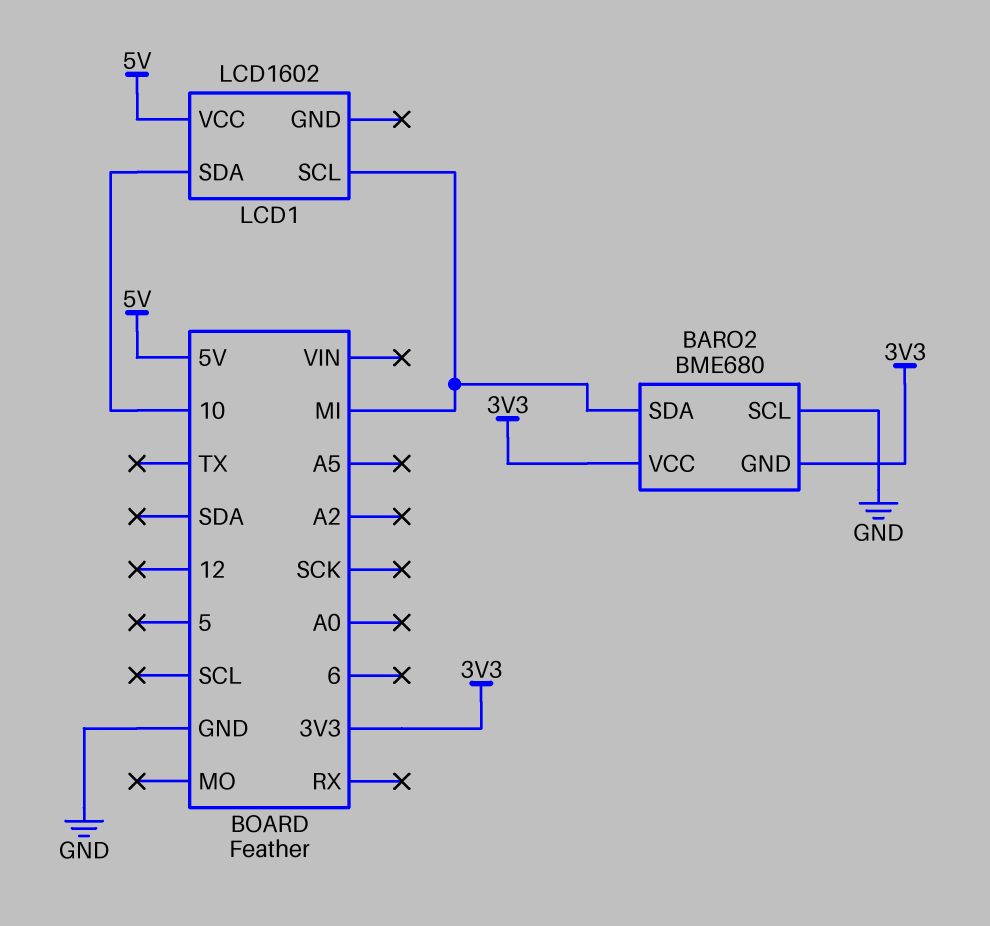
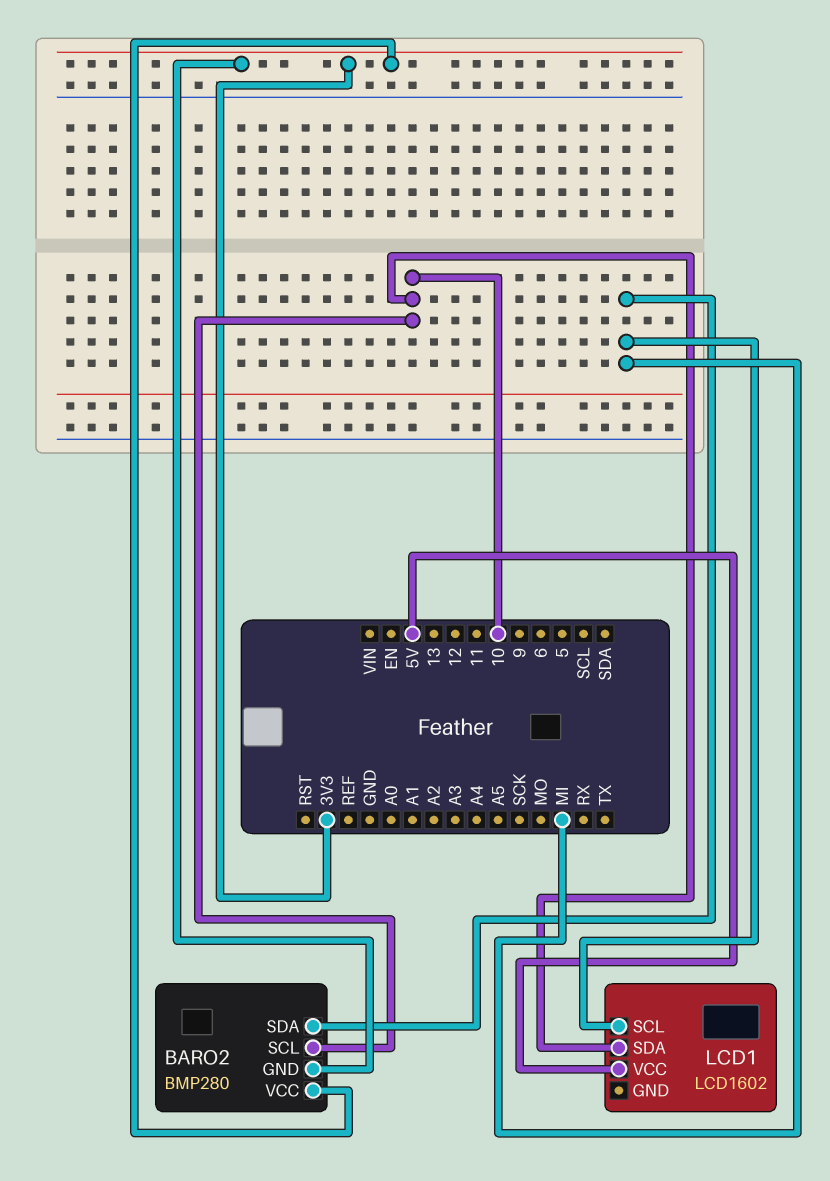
BARO2: BME680 -> BMP280
BARO2 pin SCL: GND -> 10

